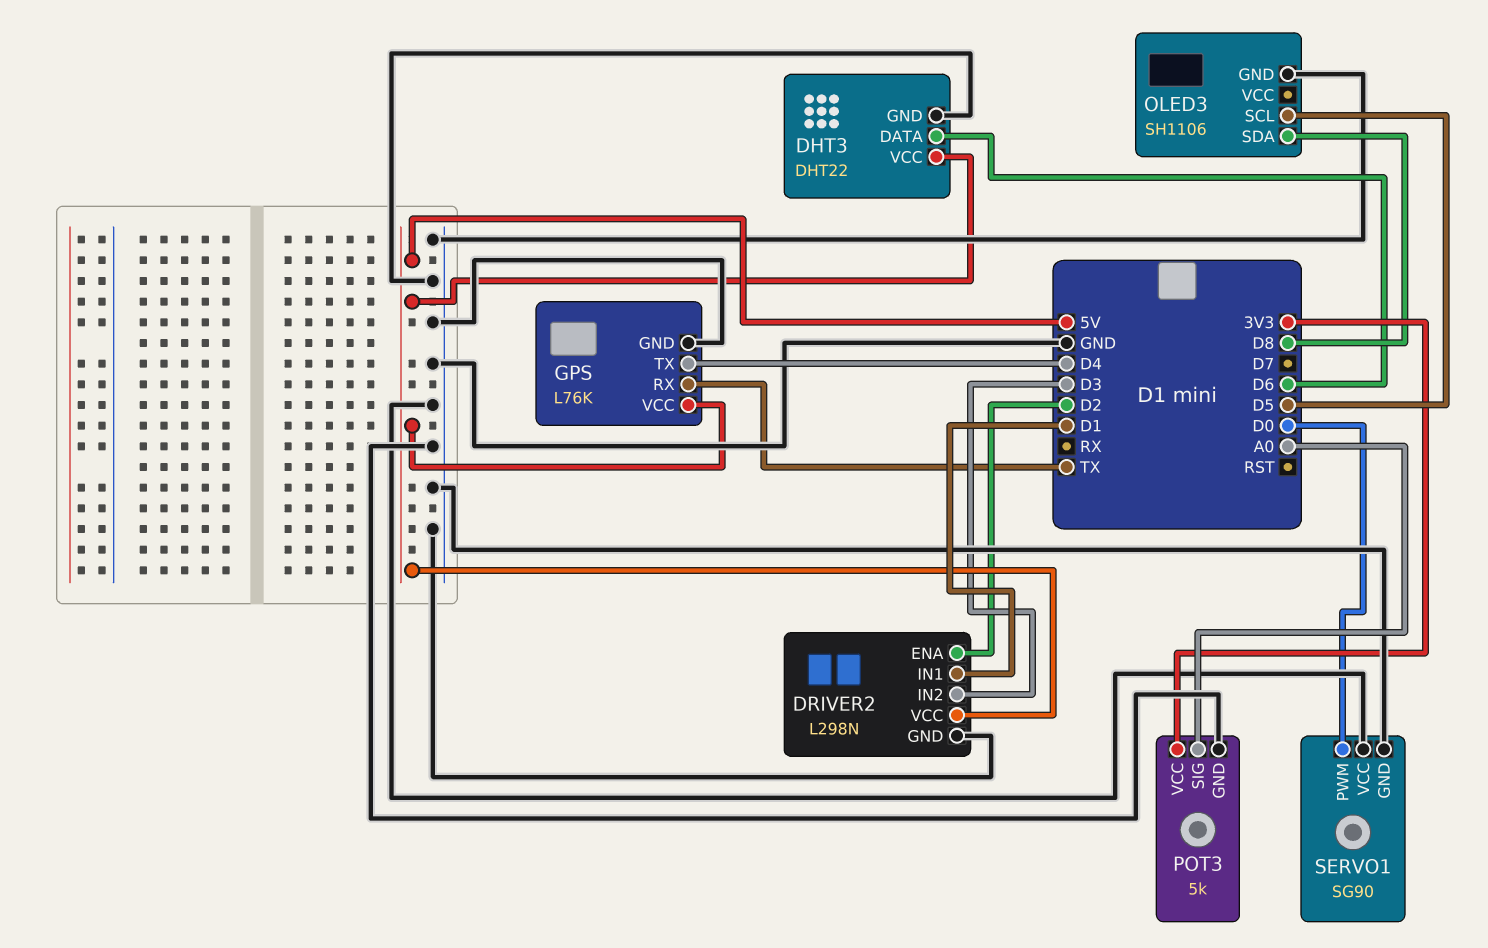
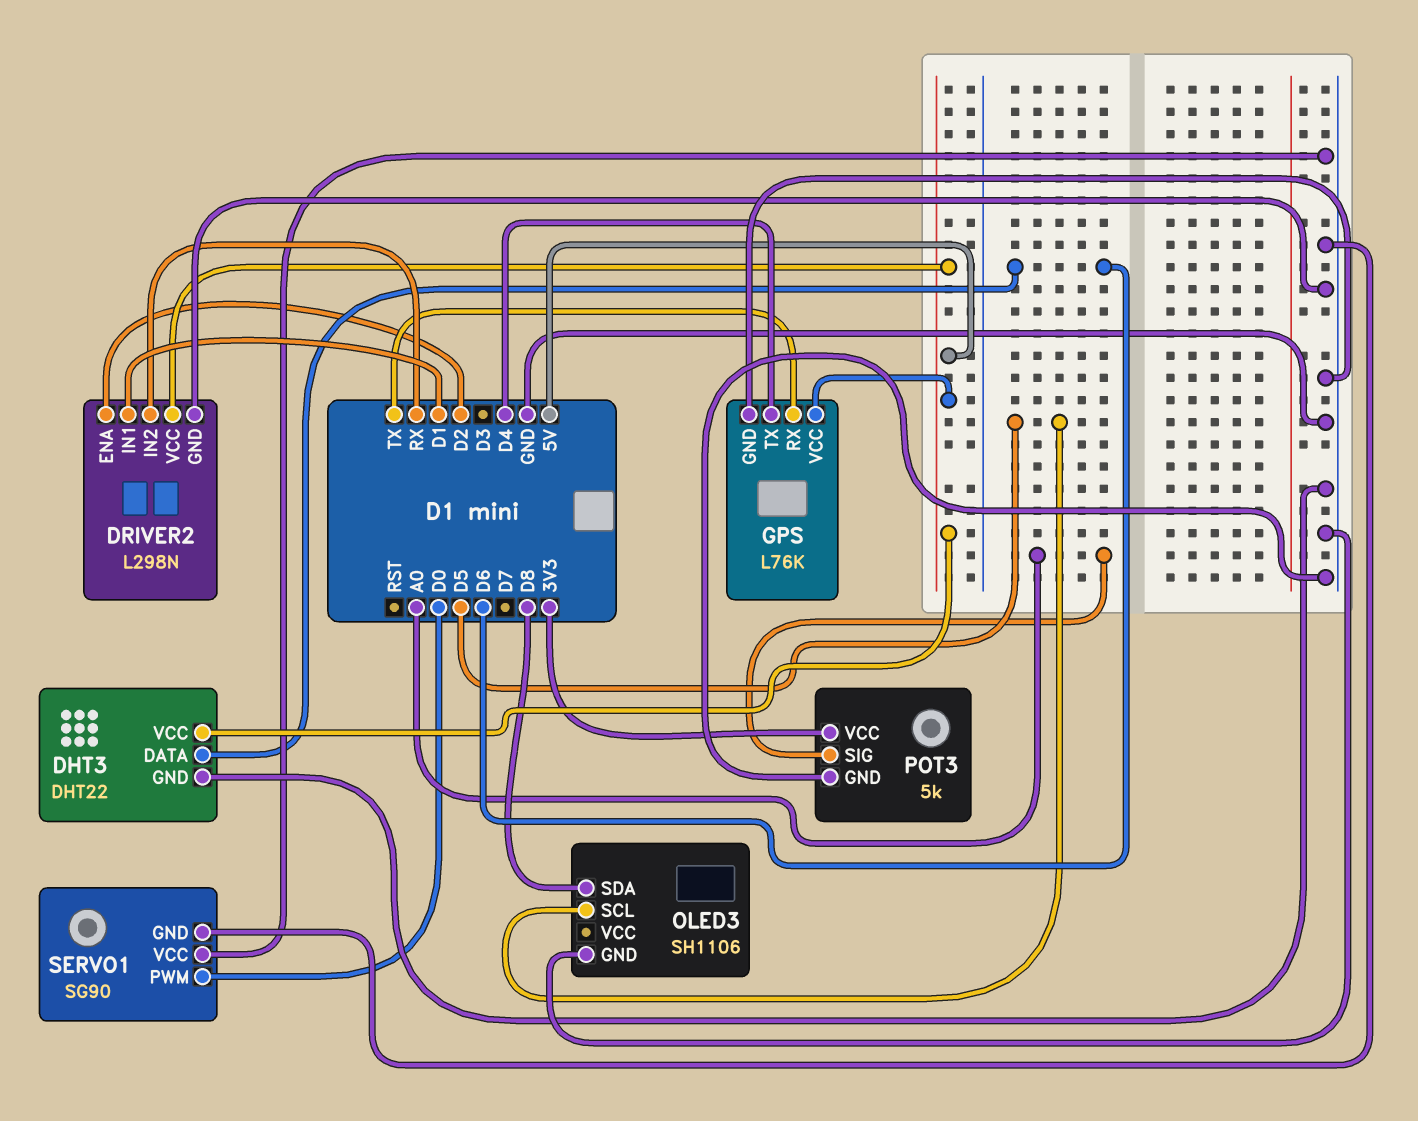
DRIVER2 pin IN2: D3 -> RX

